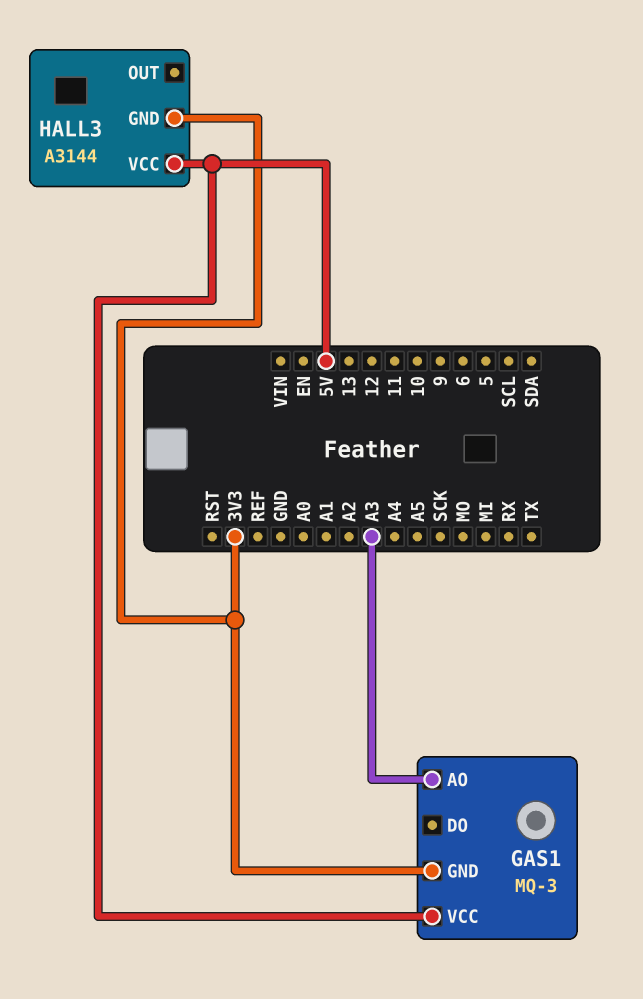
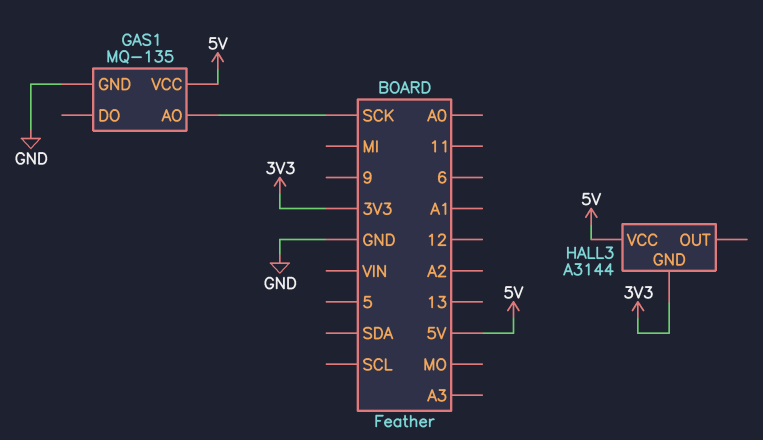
GAS1: MQ-3 -> MQ-135
GAS1 pin AO: A3 -> SCK
GAS1 pin GND: 3V3 -> GND

